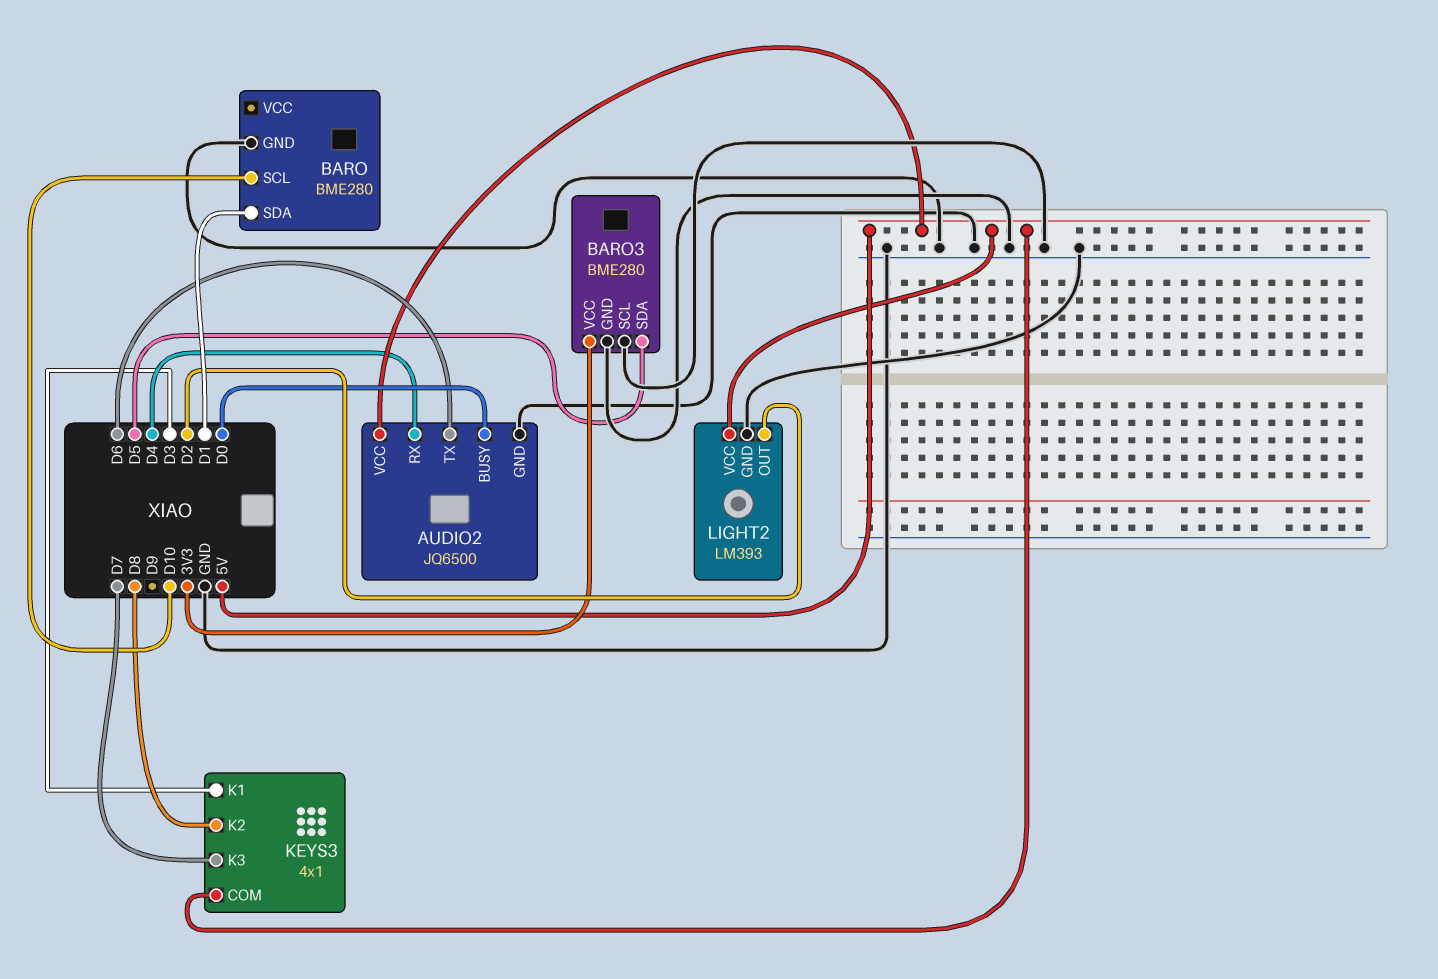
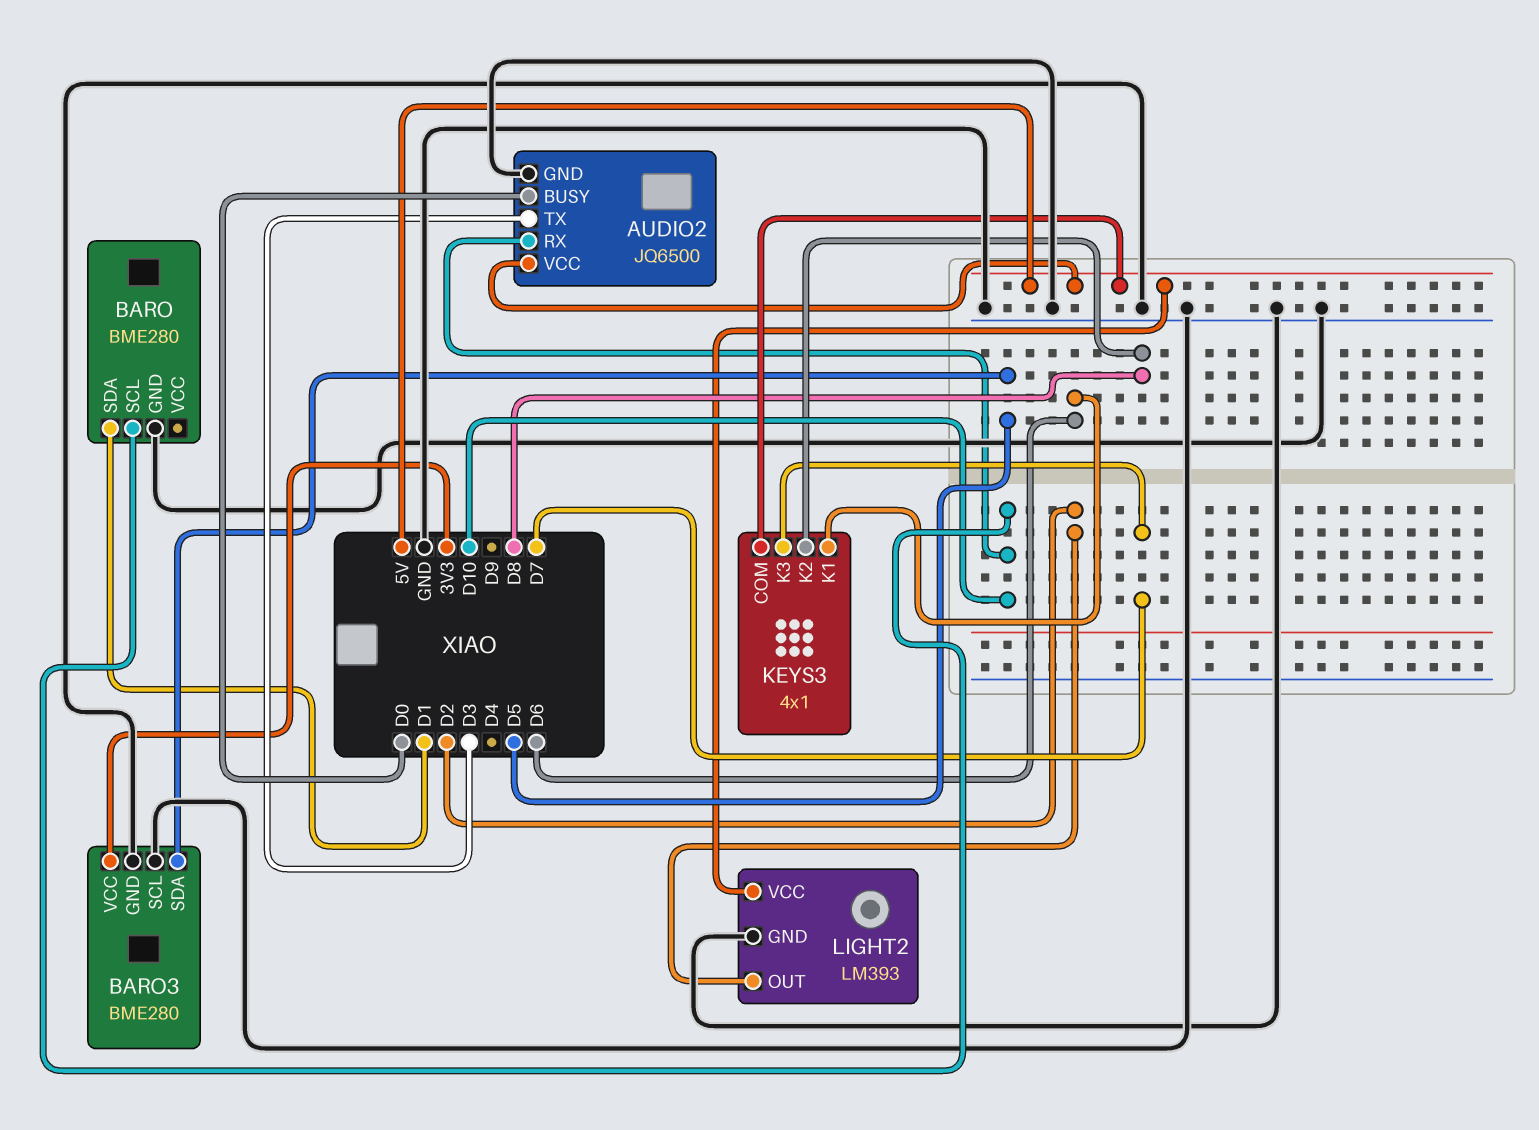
AUDIO2 pin RX: D4 -> D10
AUDIO2 pin TX: D6 -> D3
KEYS3 pin K1: D3 -> D6

